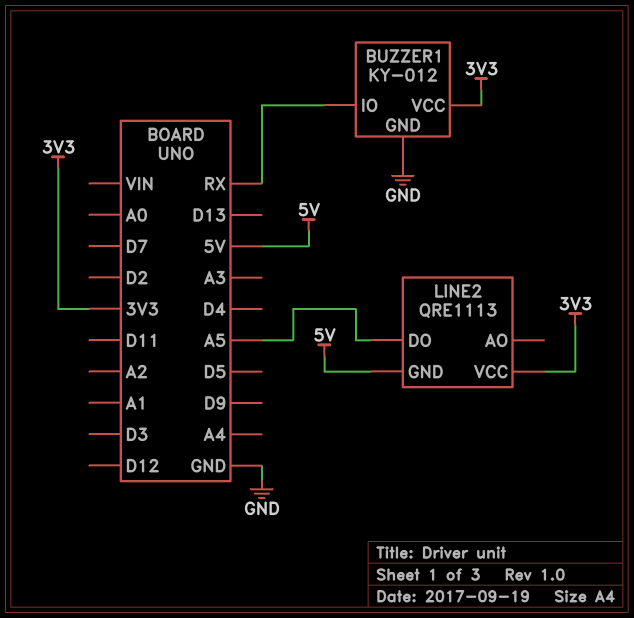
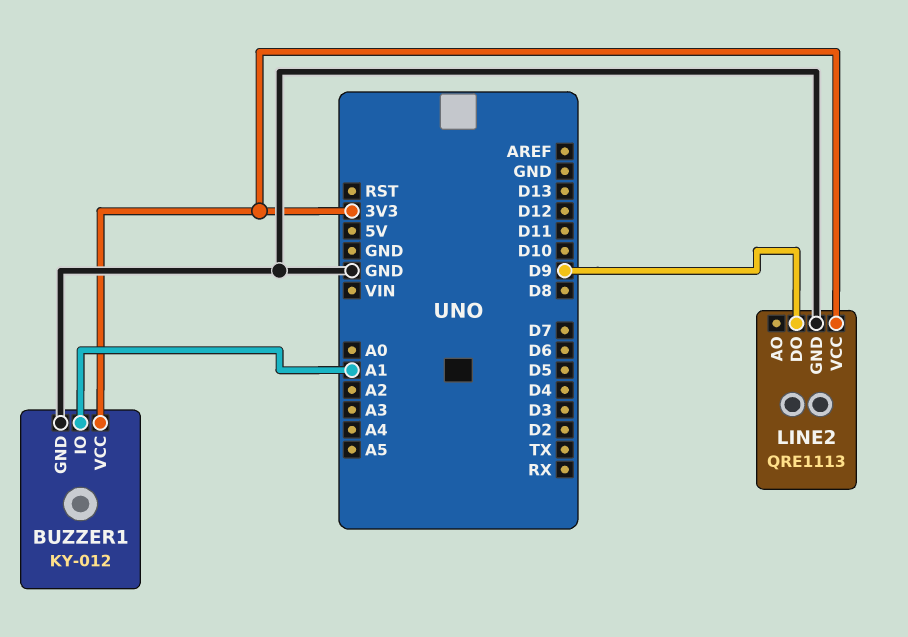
BUZZER1 pin IO: RX -> A1
LINE2 pin DO: A5 -> D9
LINE2 pin GND: 5V -> GND

